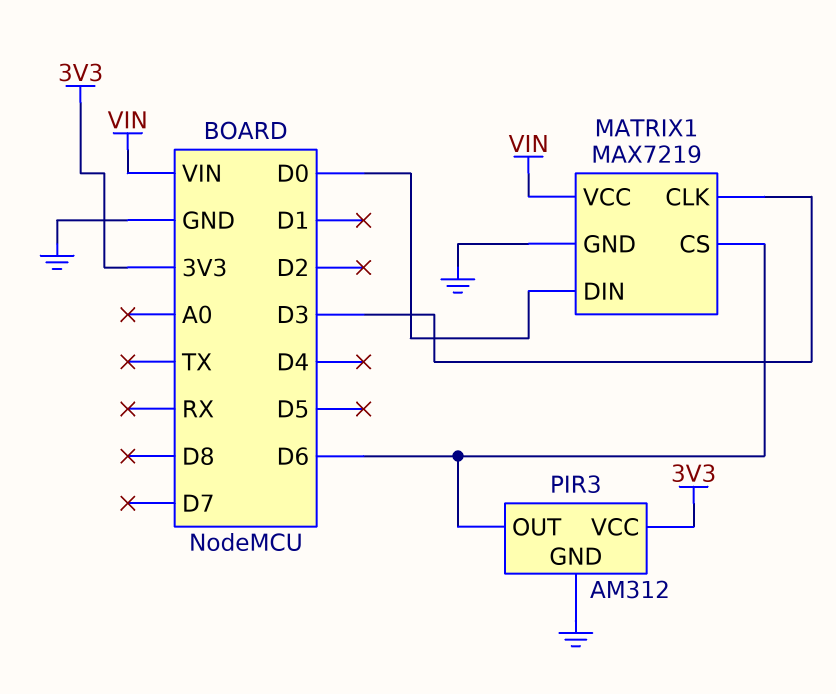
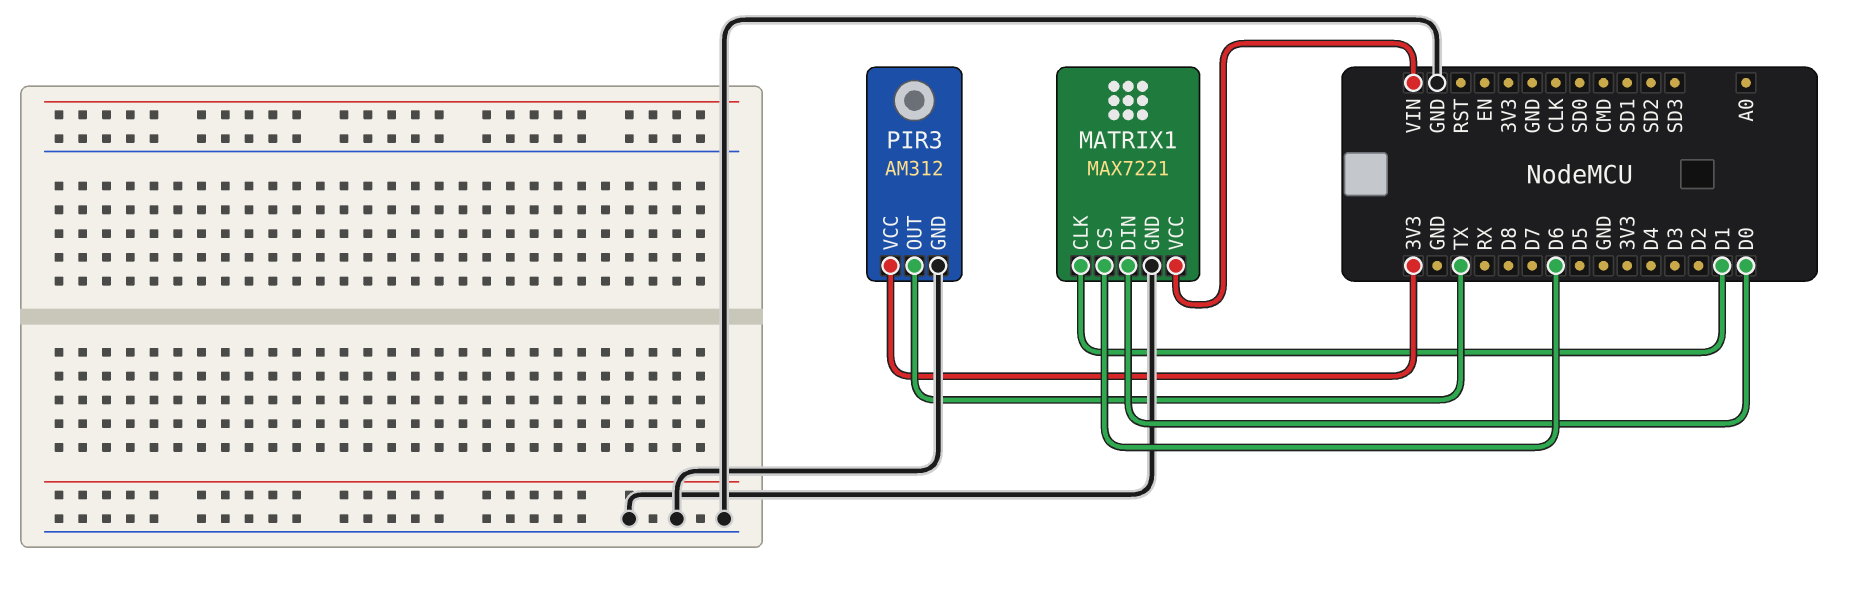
MATRIX1: MAX7219 -> MAX7221
MATRIX1 pin CLK: D3 -> D1
PIR3 pin OUT: D6 -> TX

